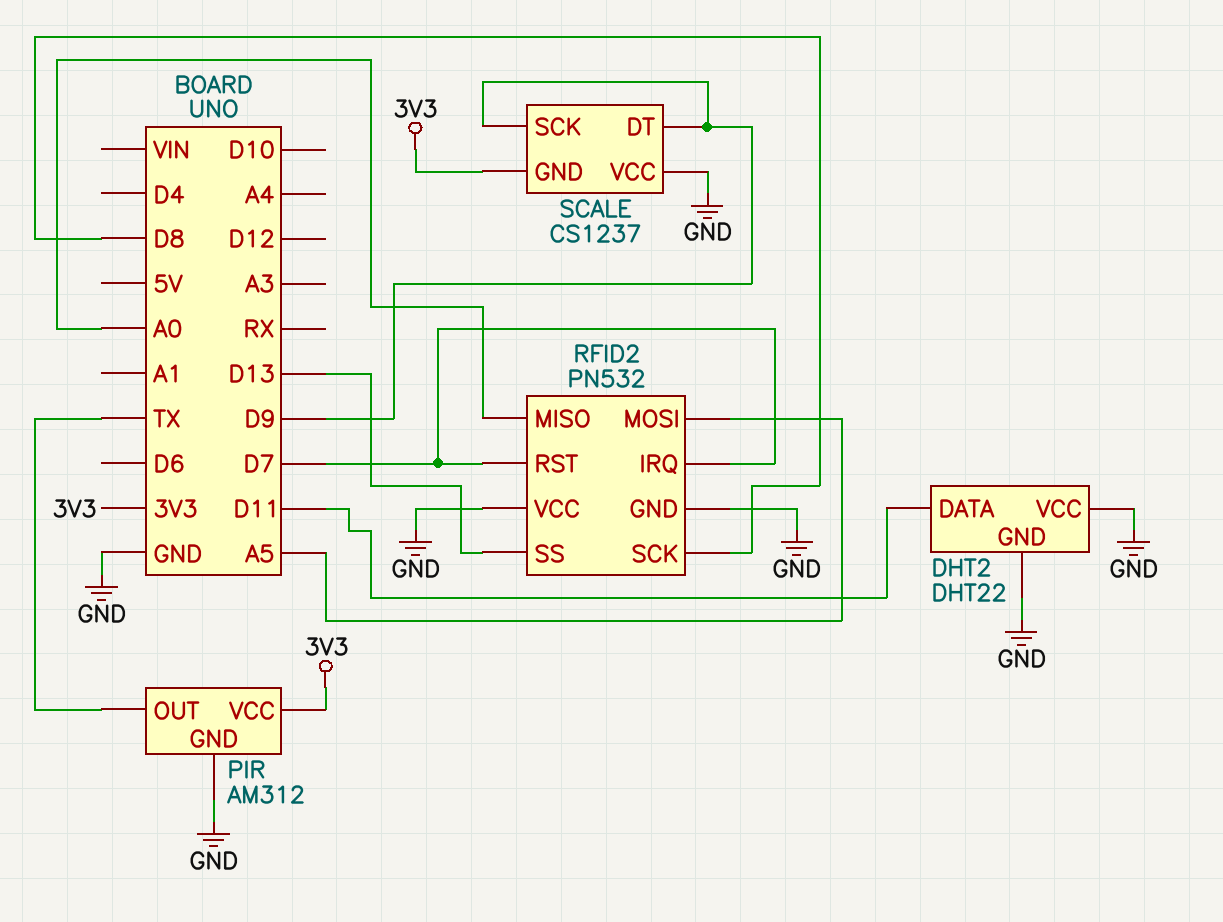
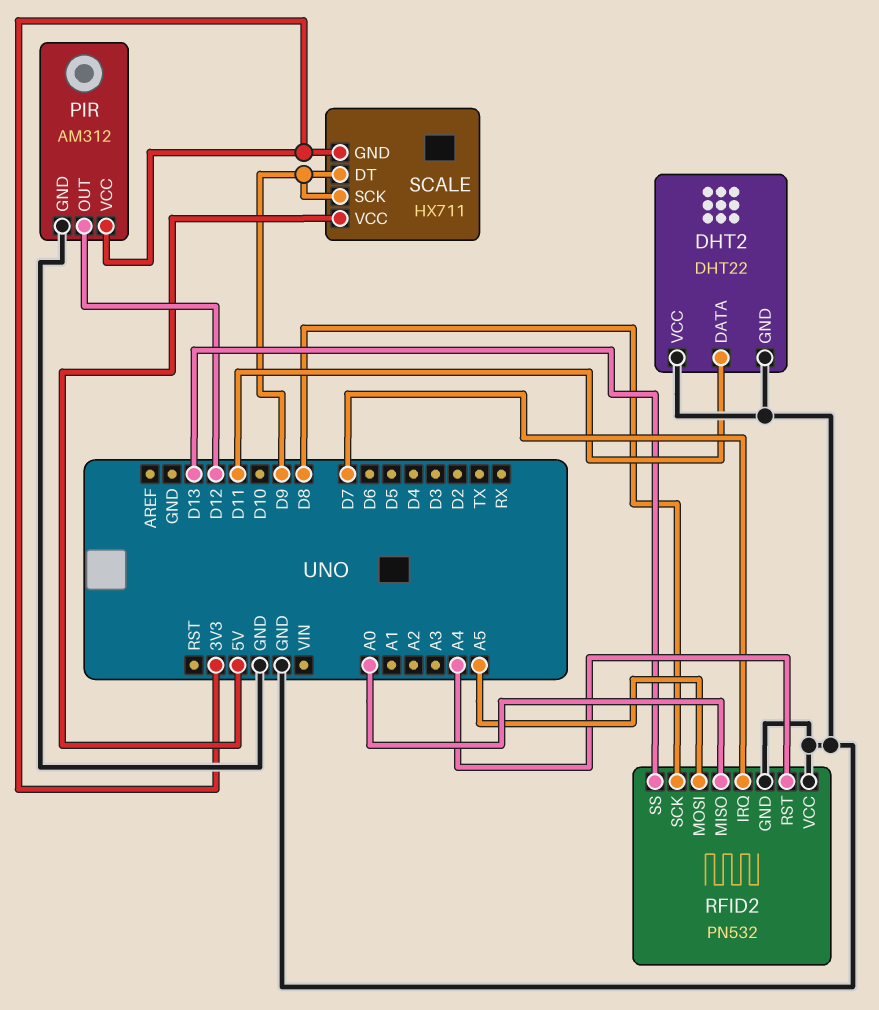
PIR pin OUT: TX -> D12
RFID2 pin RST: D7 -> A4
SCALE: CS1237 -> HX711
SCALE pin VCC: GND -> 5V

